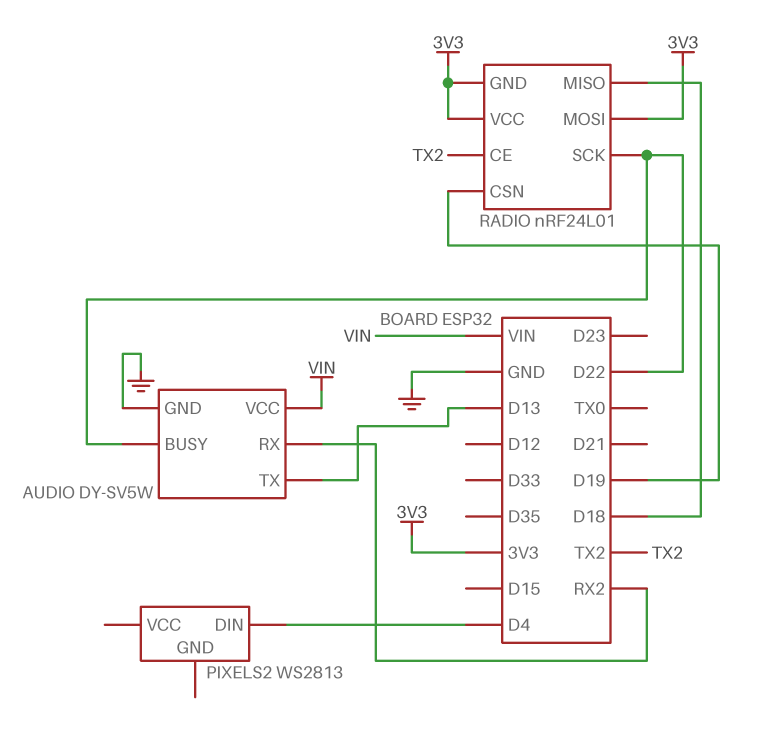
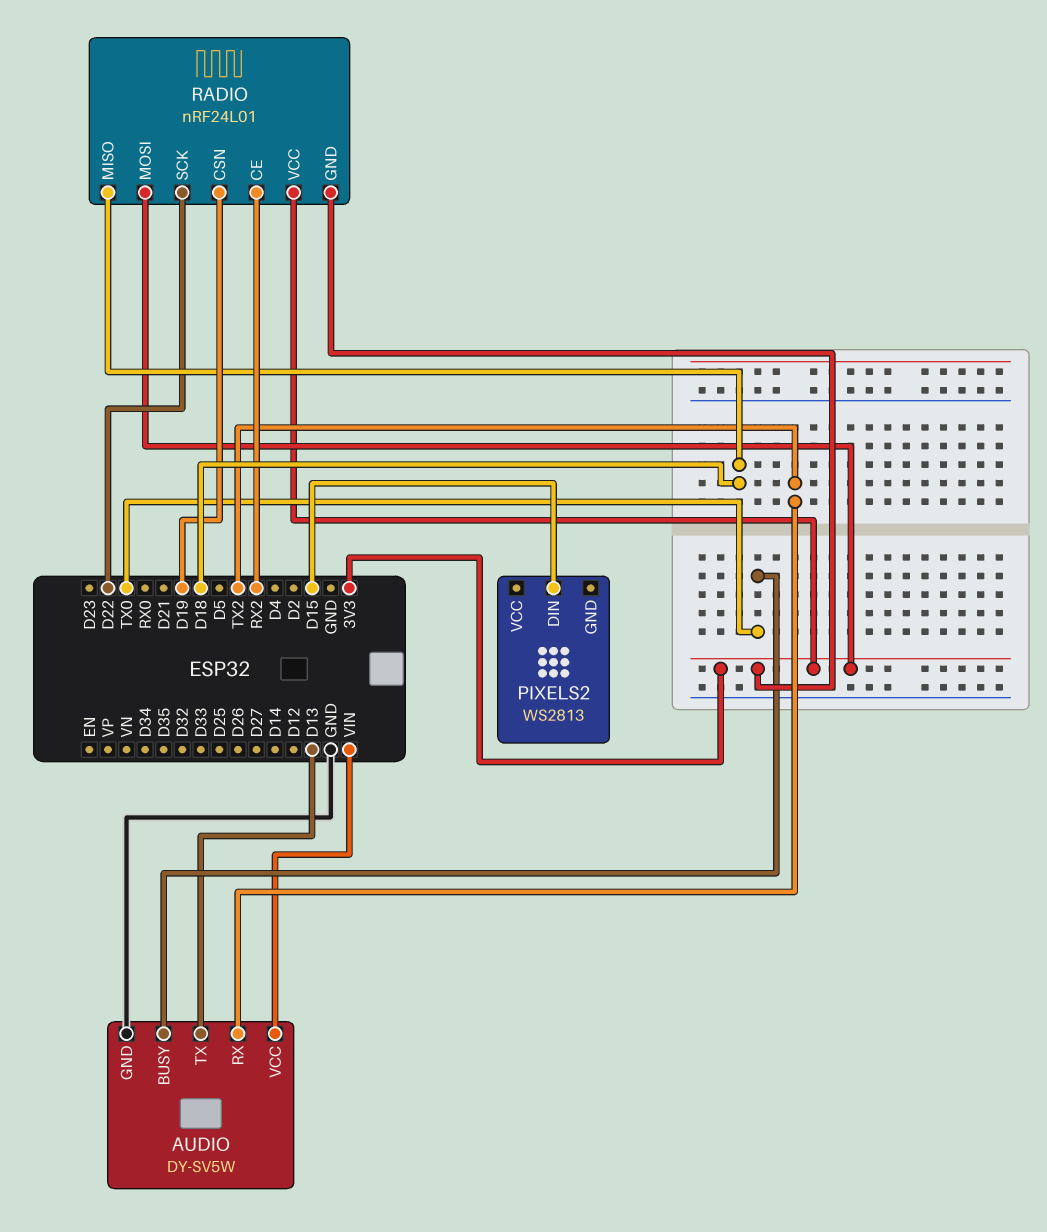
AUDIO pin BUSY: D22 -> TX0
AUDIO pin RX: RX2 -> TX2
PIXELS2 pin DIN: D4 -> D15
RADIO pin CE: TX2 -> RX2

